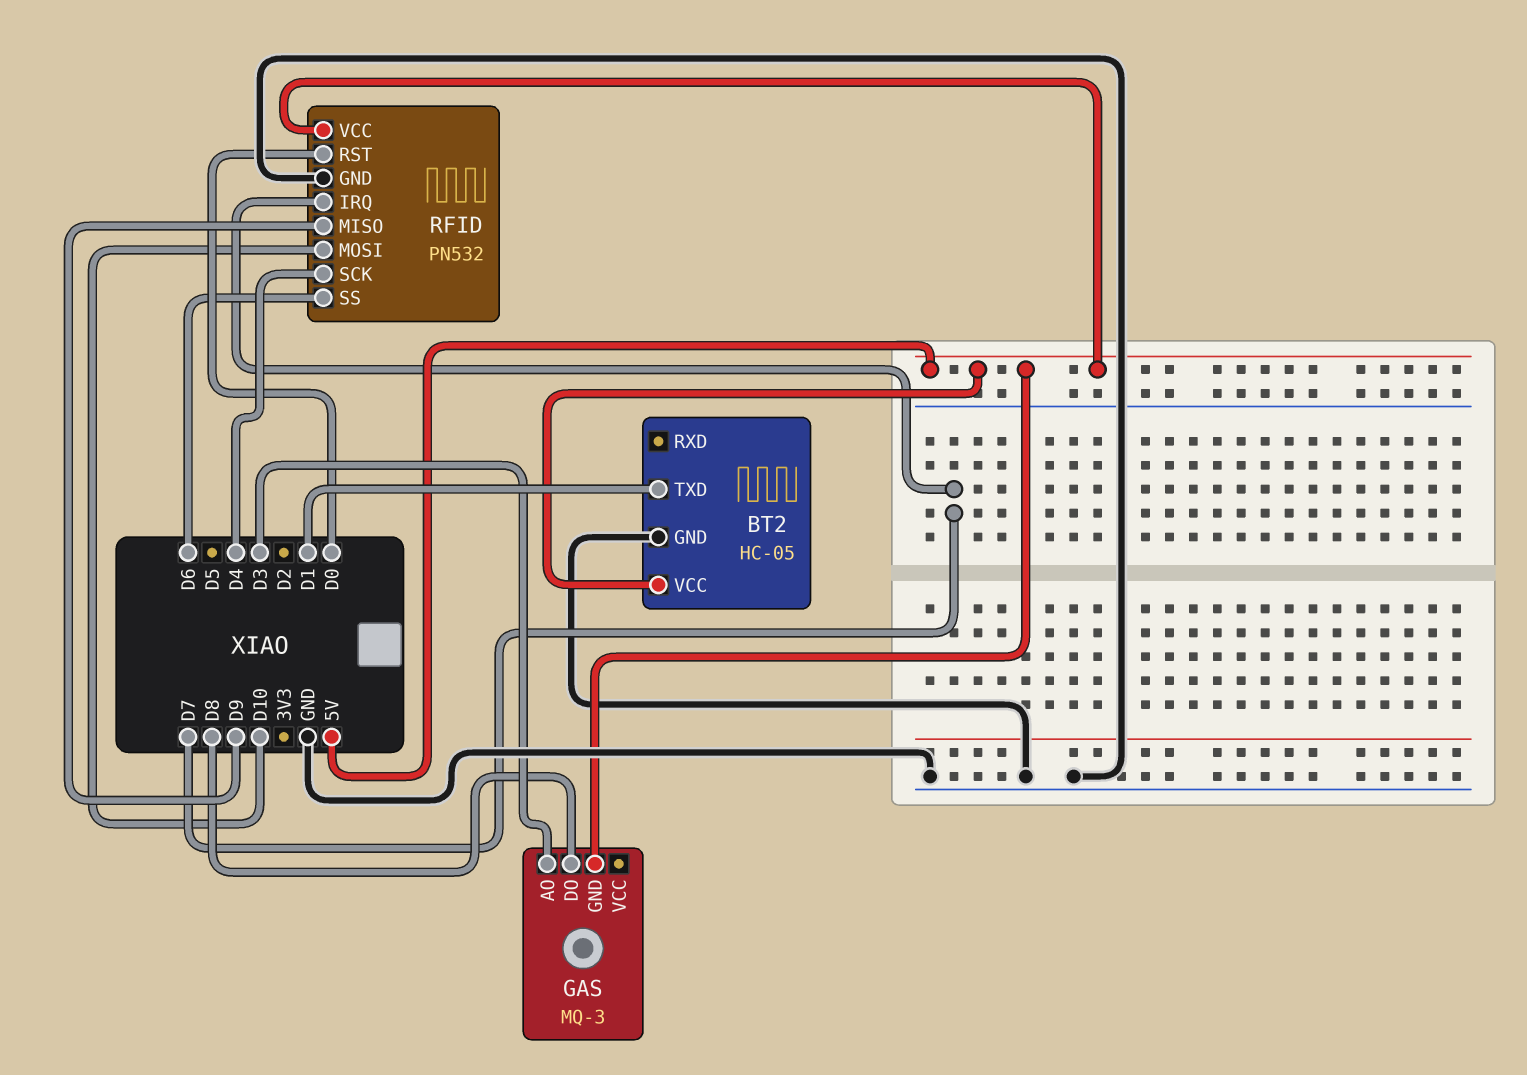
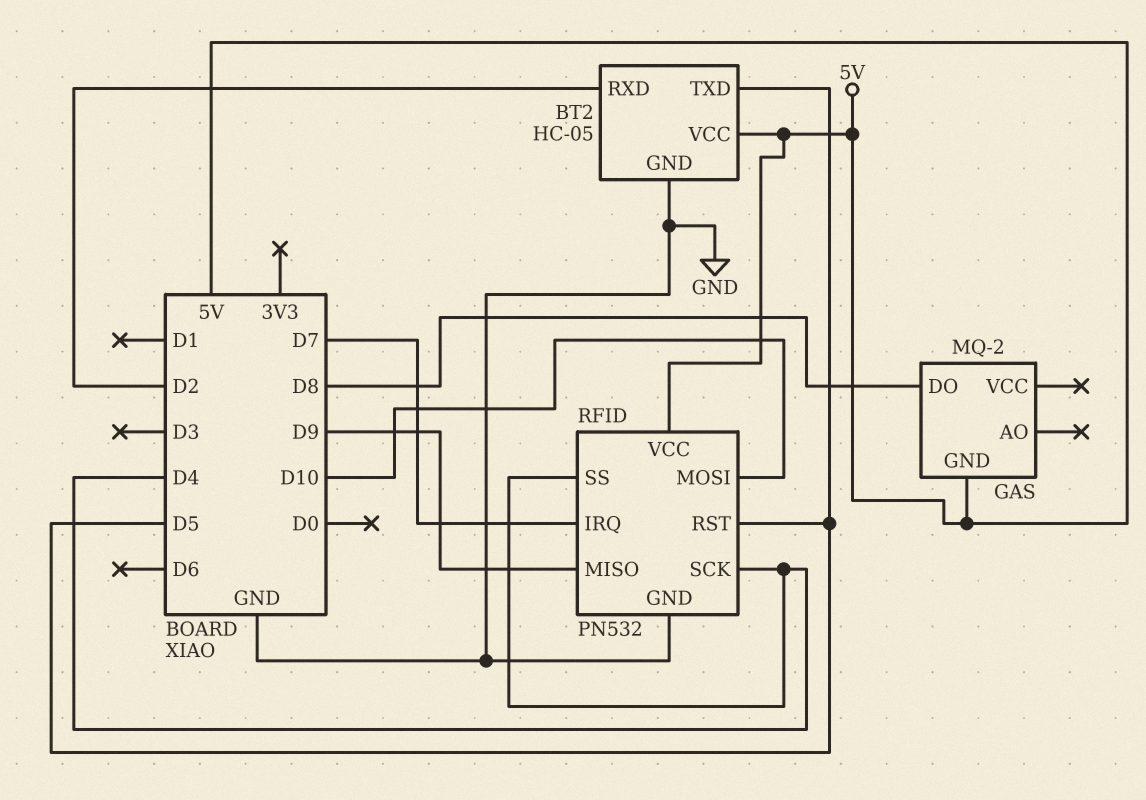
BT2 pin RXD: none -> D2
BT2 pin TXD: D1 -> D5
GAS: MQ-3 -> MQ-2
GAS pin AO: D3 -> none
RFID pin RST: D0 -> D5
RFID pin SS: D6 -> D4

